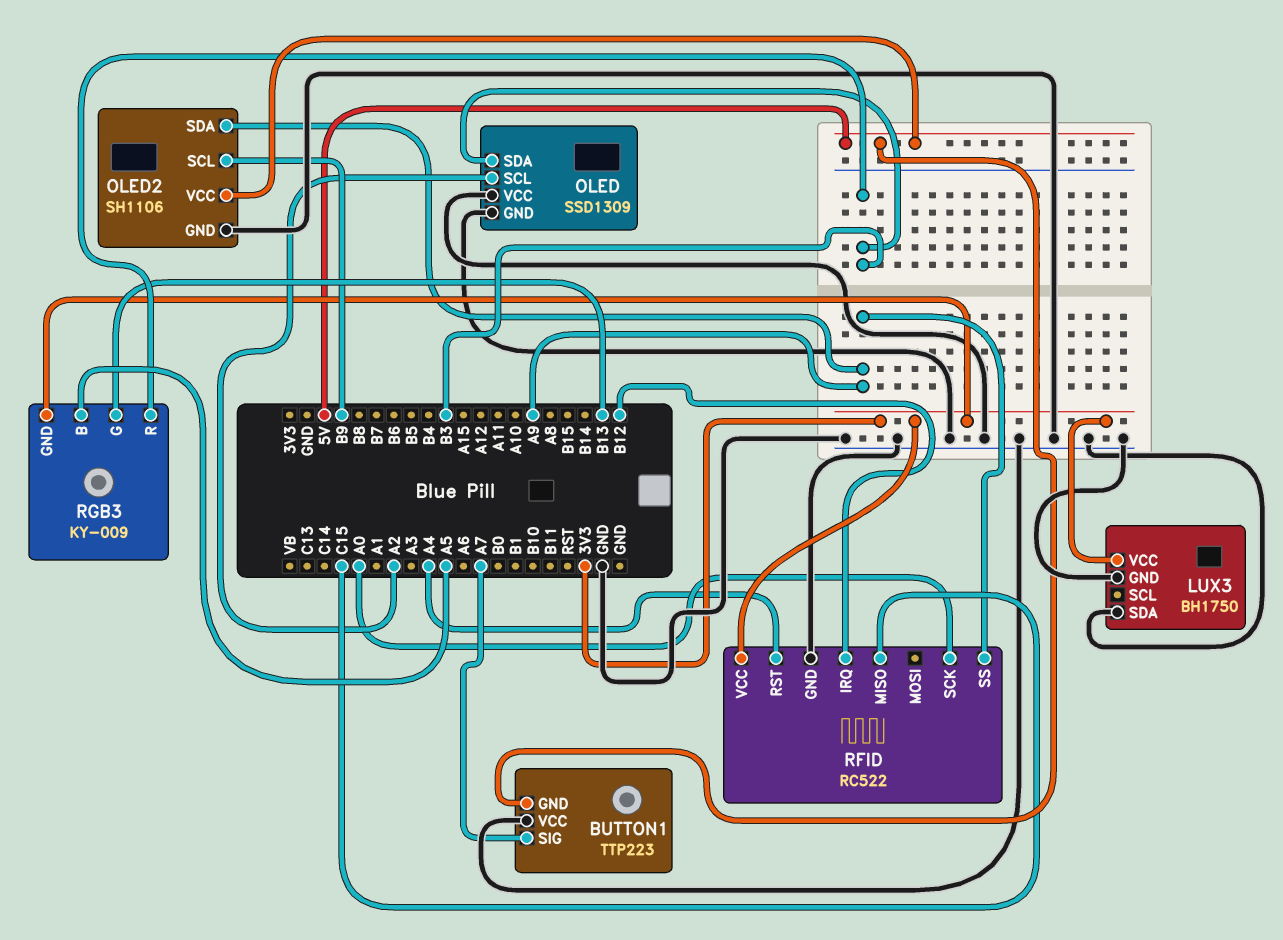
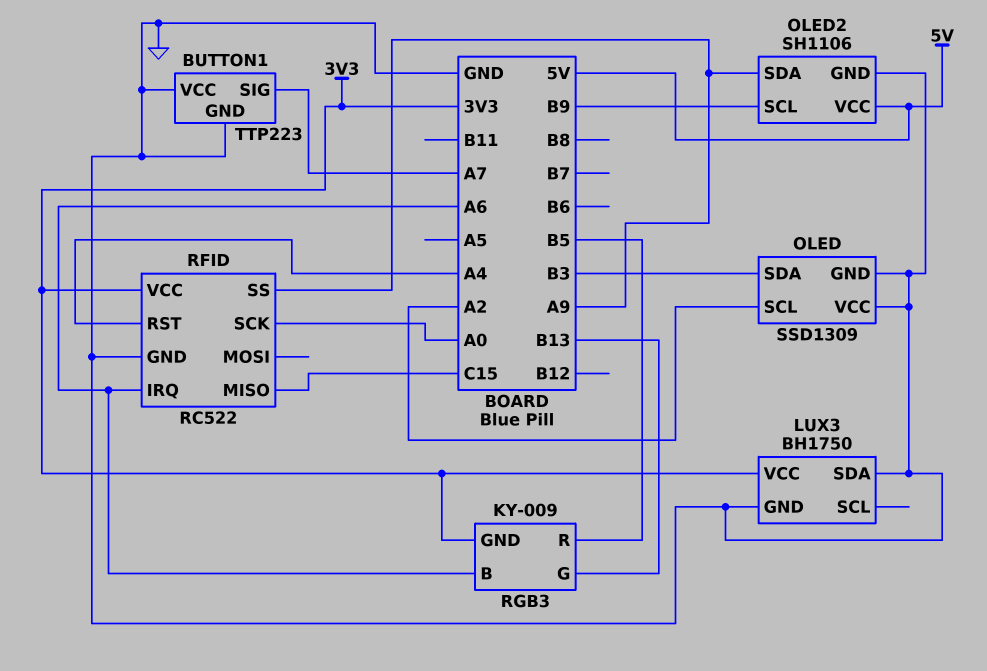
BUTTON1 pin GND: 5V -> GND
RFID pin IRQ: B12 -> A6
RGB3 pin B: A5 -> A6
RGB3 pin R: B3 -> B5

